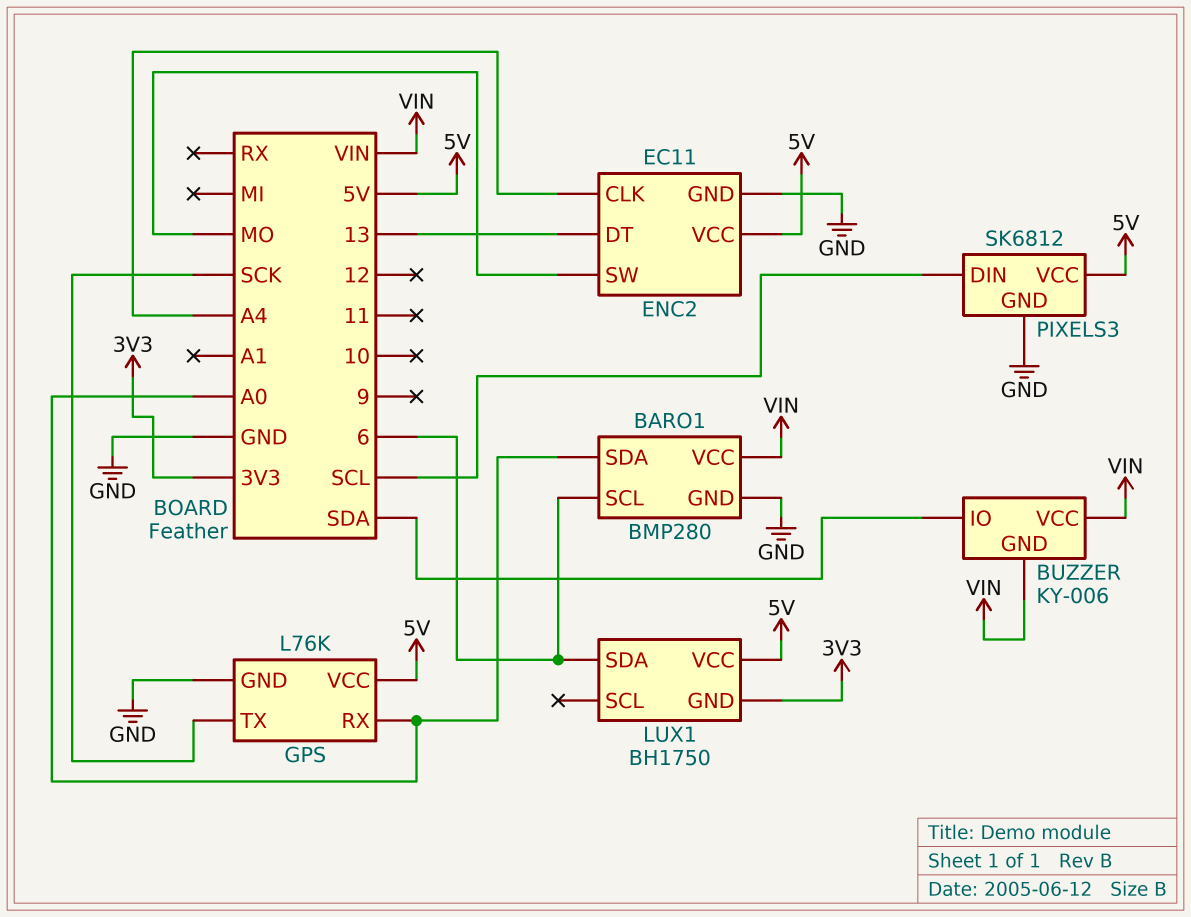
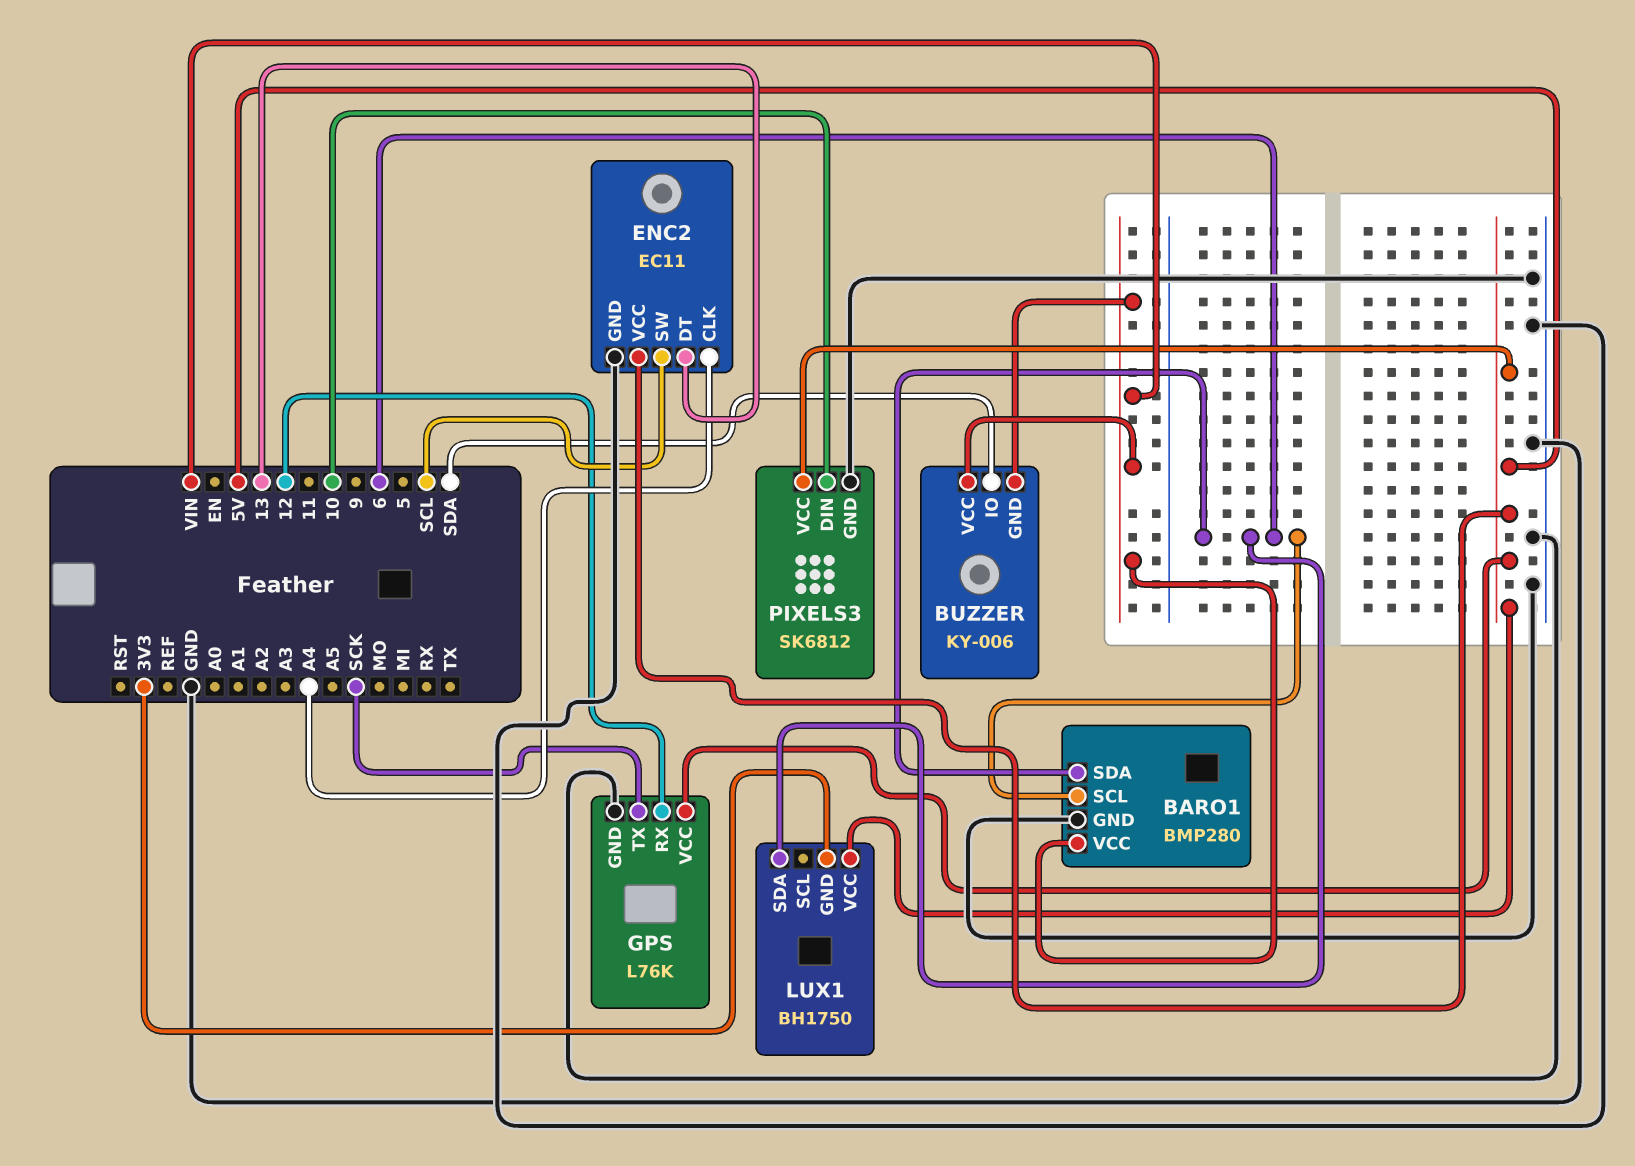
BARO1 pin SDA: A0 -> 6
ENC2 pin SW: MO -> SCL
GPS pin RX: A0 -> 12
PIXELS3 pin DIN: SCL -> 10

